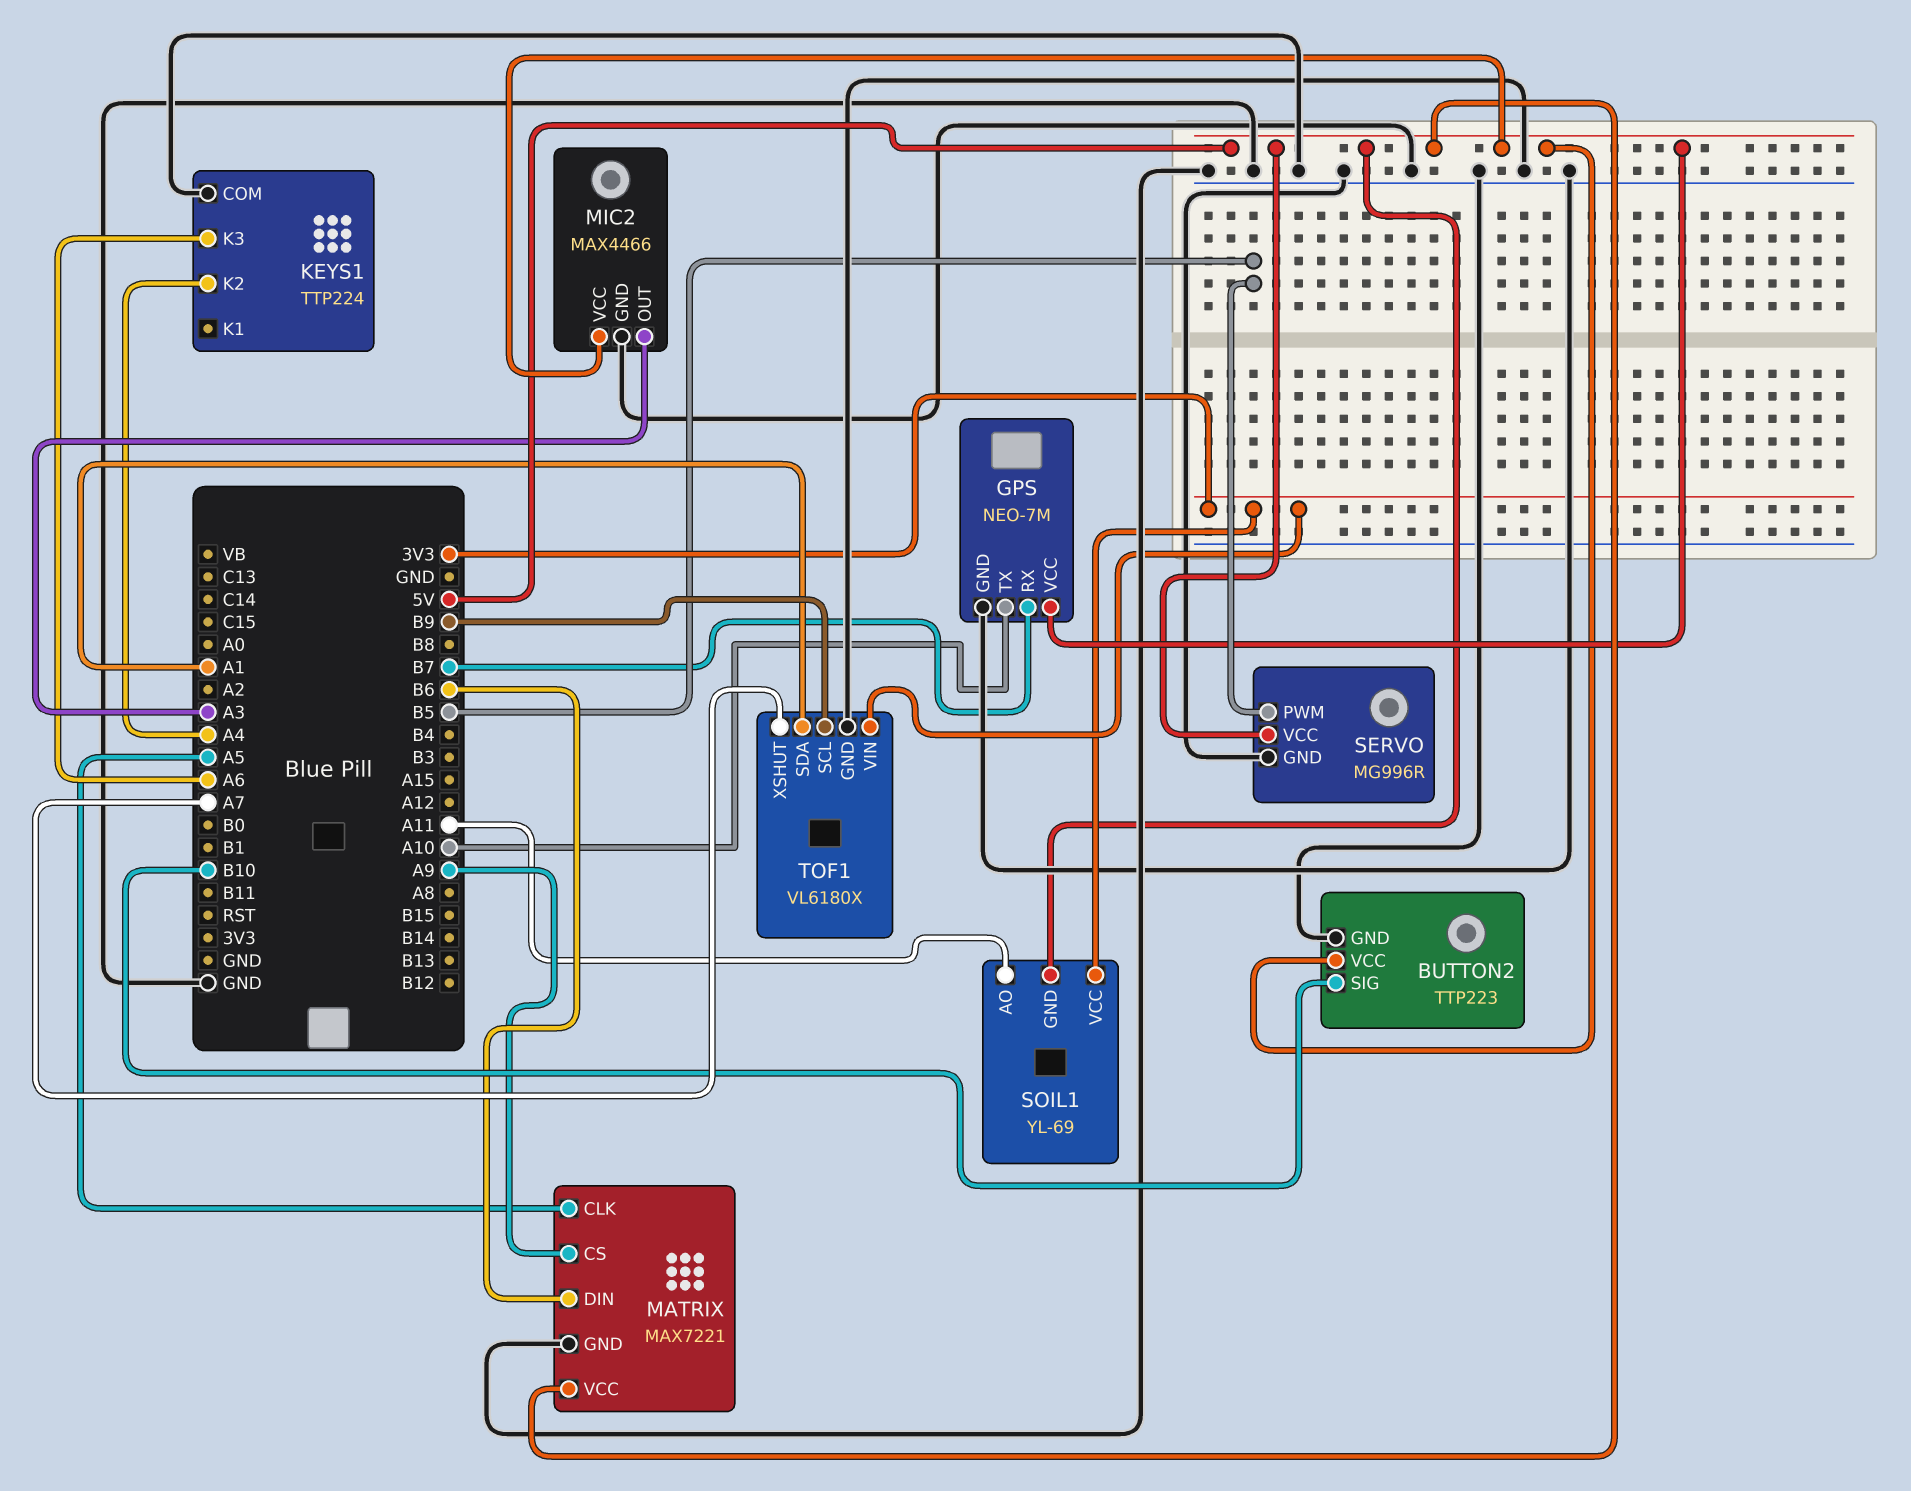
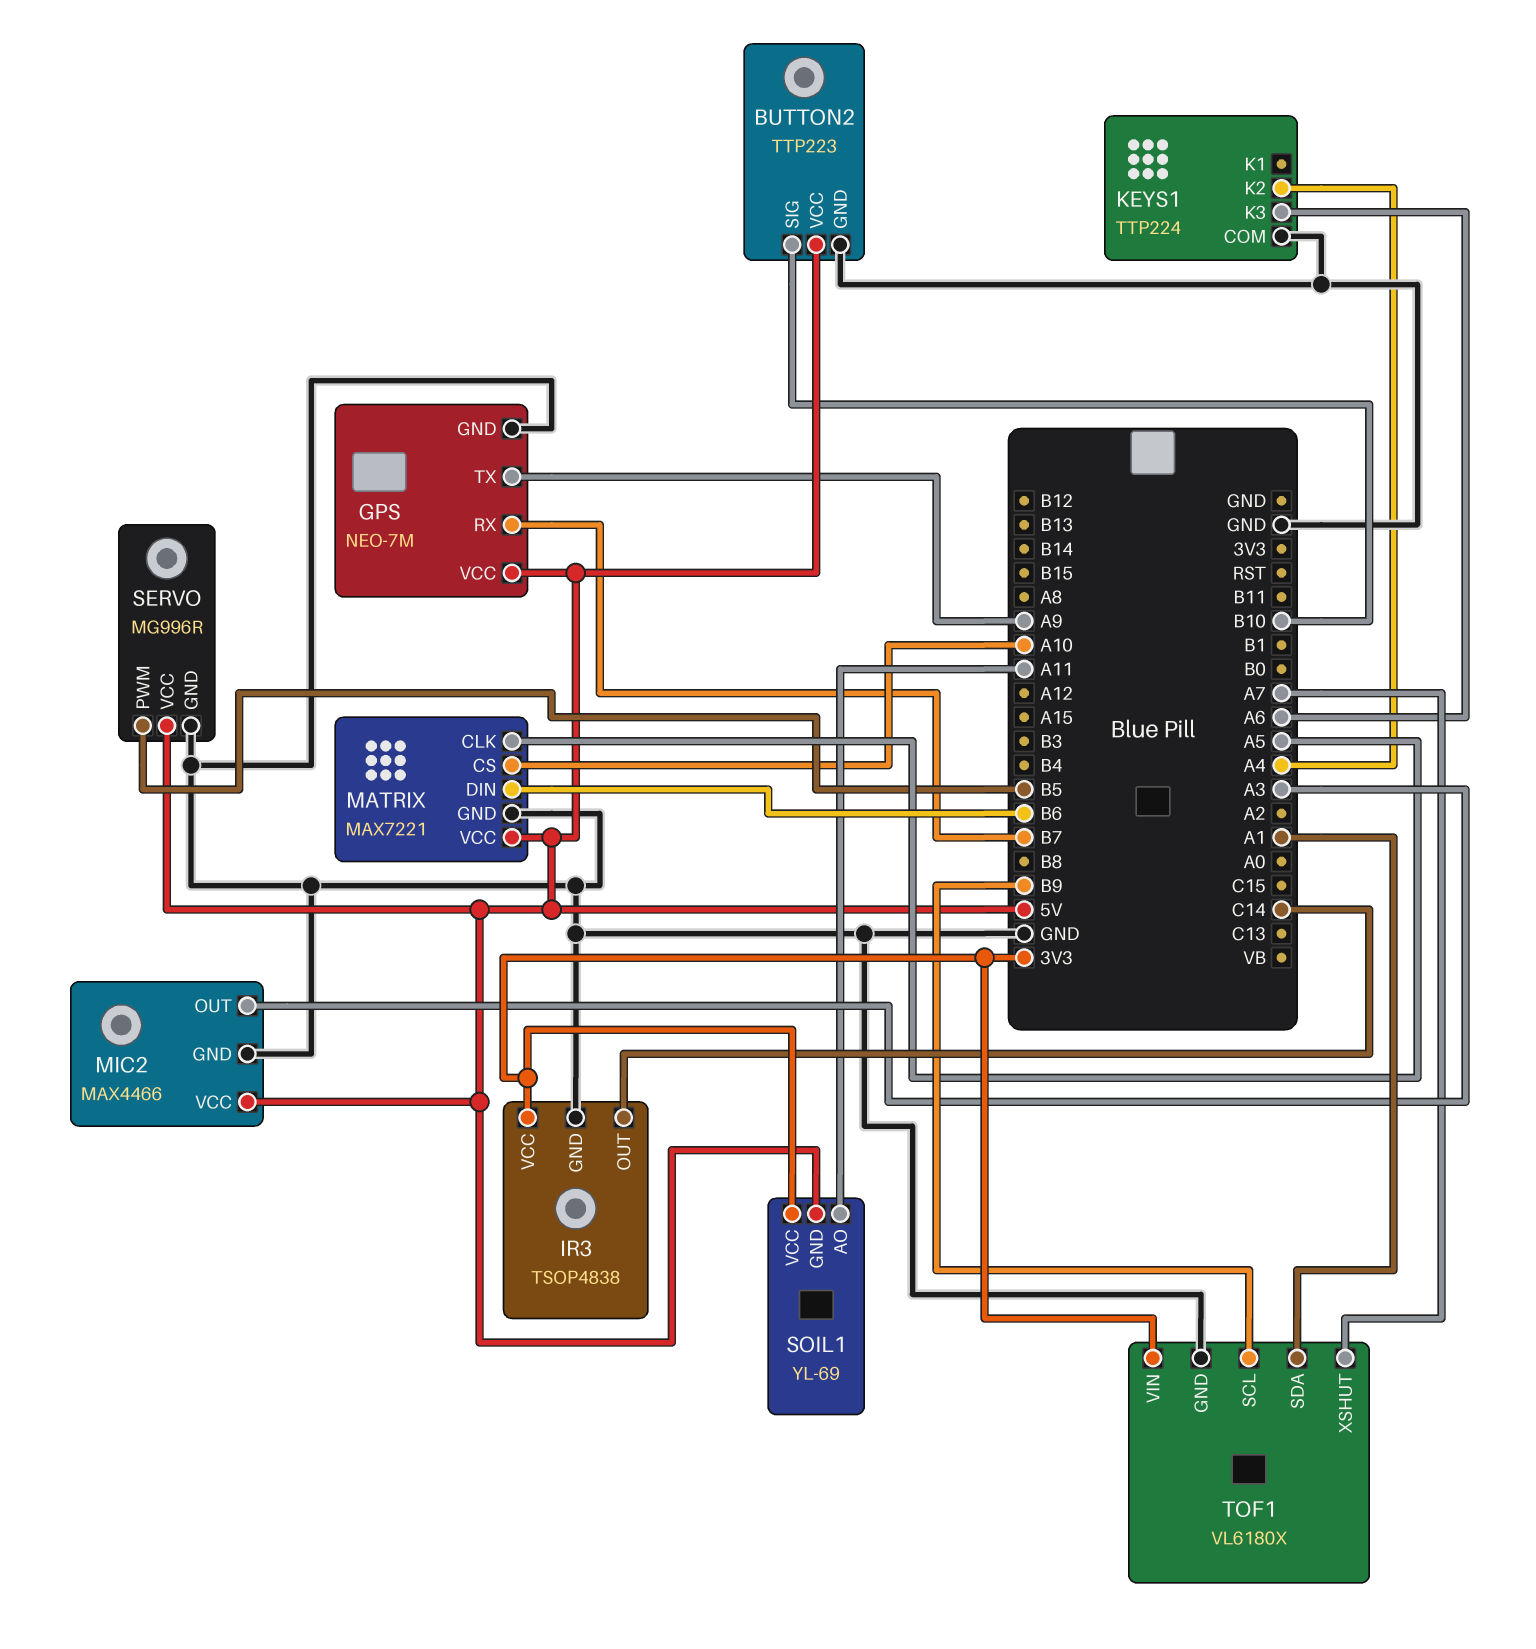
GPS pin TX: A10 -> A9
IR3: none -> TSOP4838
IR3 pin GND: none -> GND
IR3 pin OUT: none -> C14
IR3 pin VCC: none -> 3V3
MATRIX pin CS: A9 -> A10

